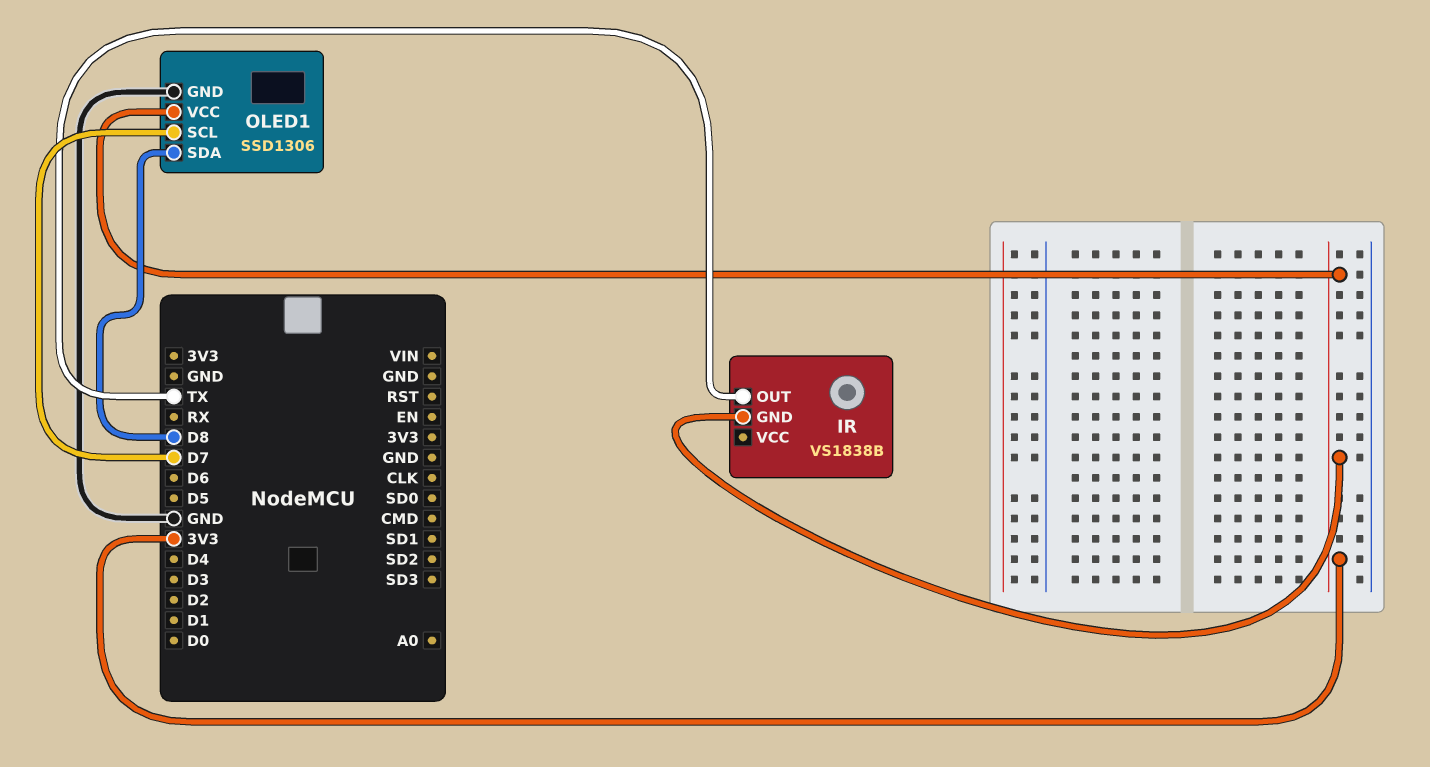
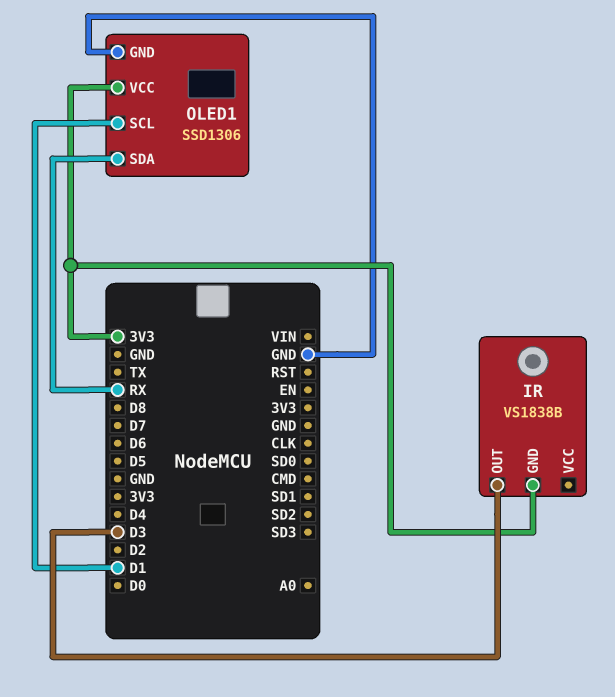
IR pin OUT: TX -> D3
OLED1 pin SCL: D7 -> D1
OLED1 pin SDA: D8 -> RX

